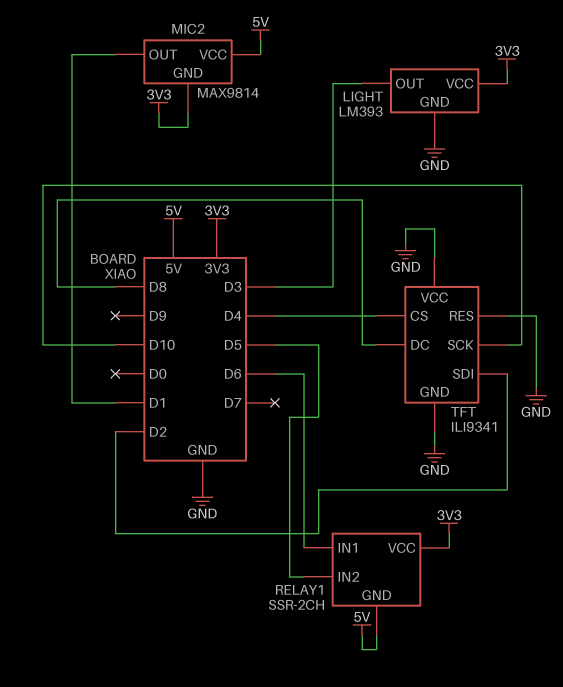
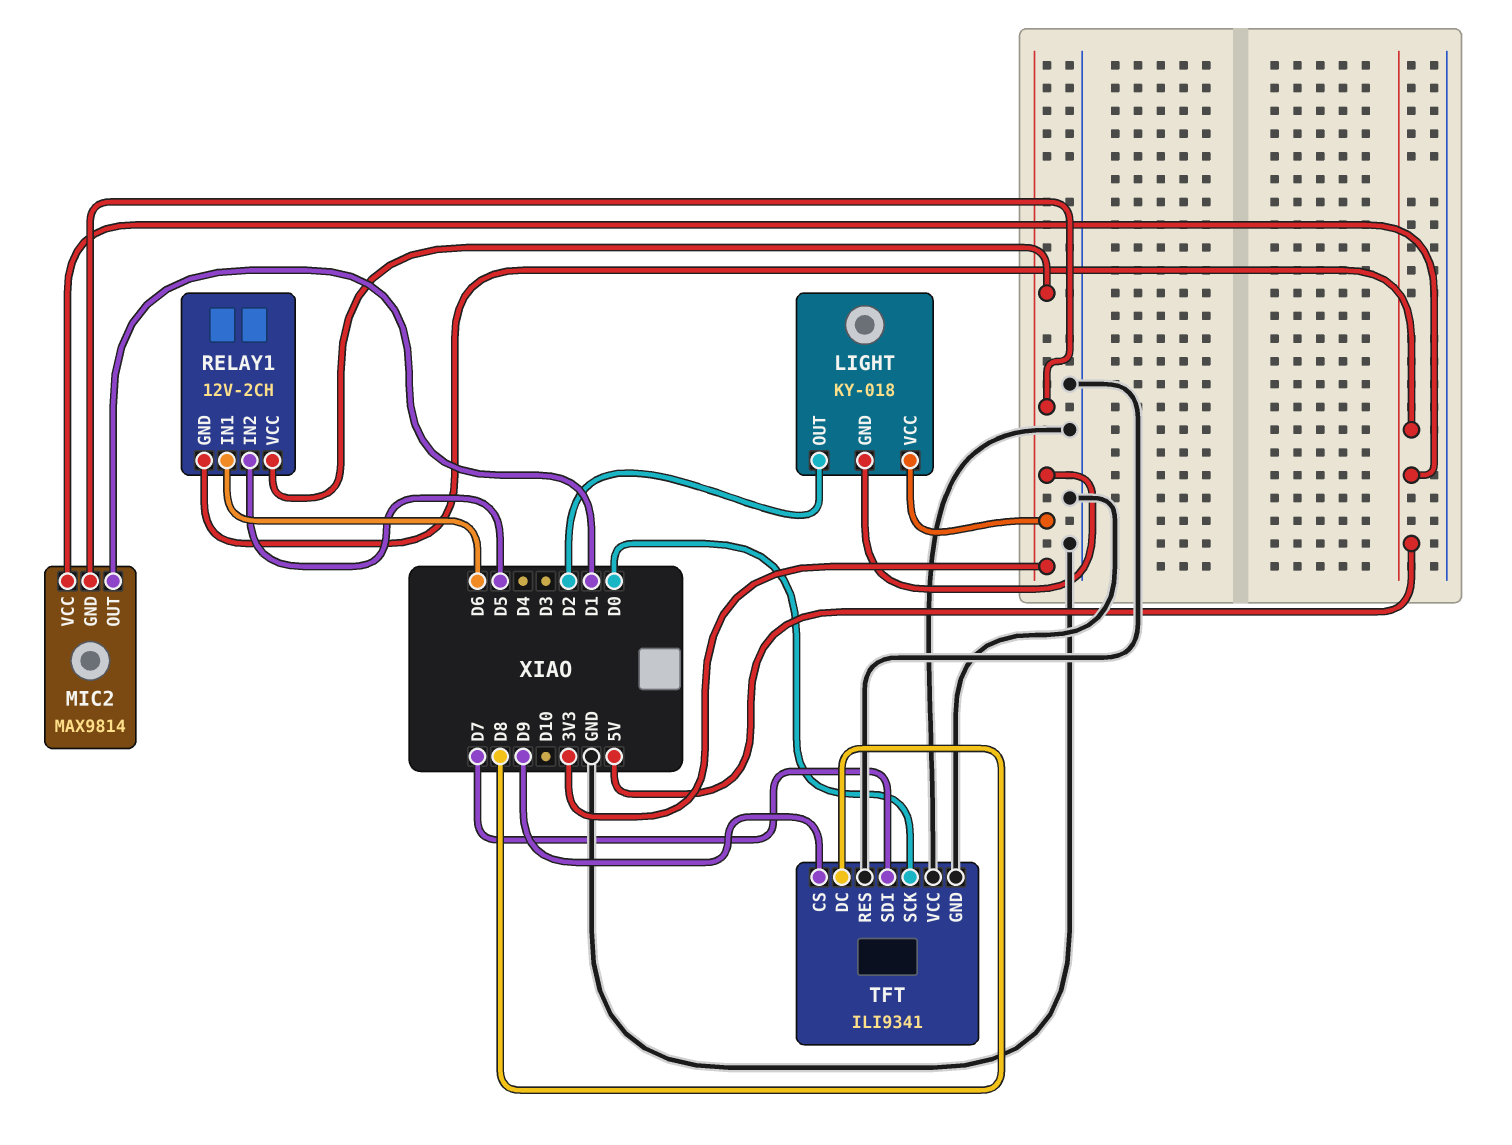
LIGHT: LM393 -> KY-018
LIGHT pin GND: GND -> 3V3
LIGHT pin OUT: D3 -> D2
RELAY1: SSR-2CH -> 12V-2CH
TFT pin CS: D4 -> D9
TFT pin SCK: D10 -> D0
TFT pin SDI: D2 -> D7

